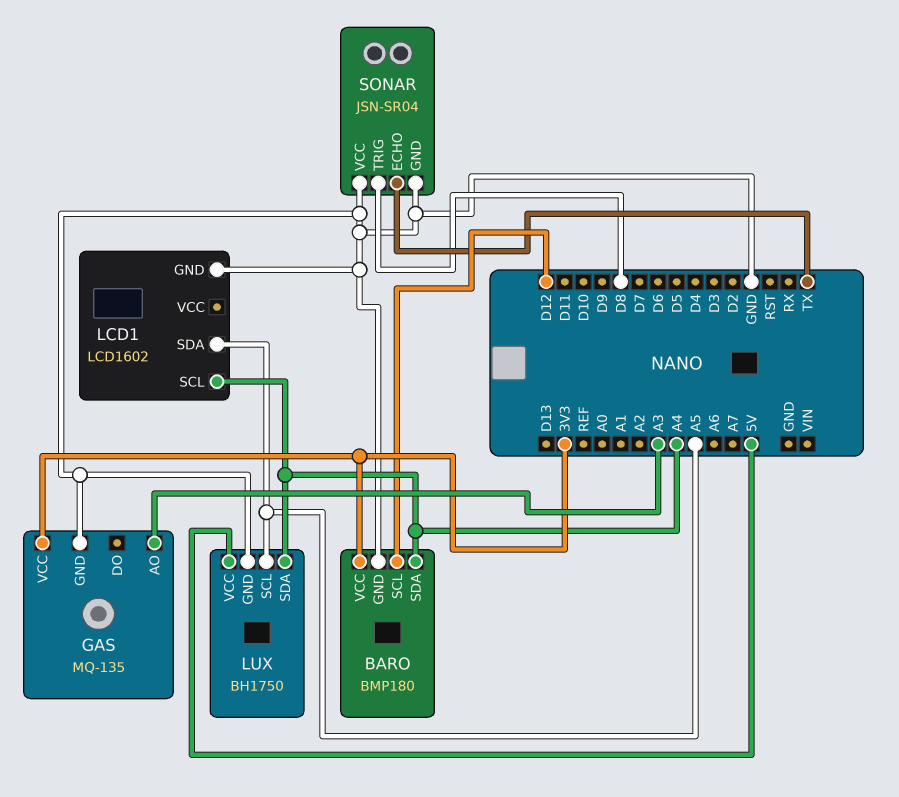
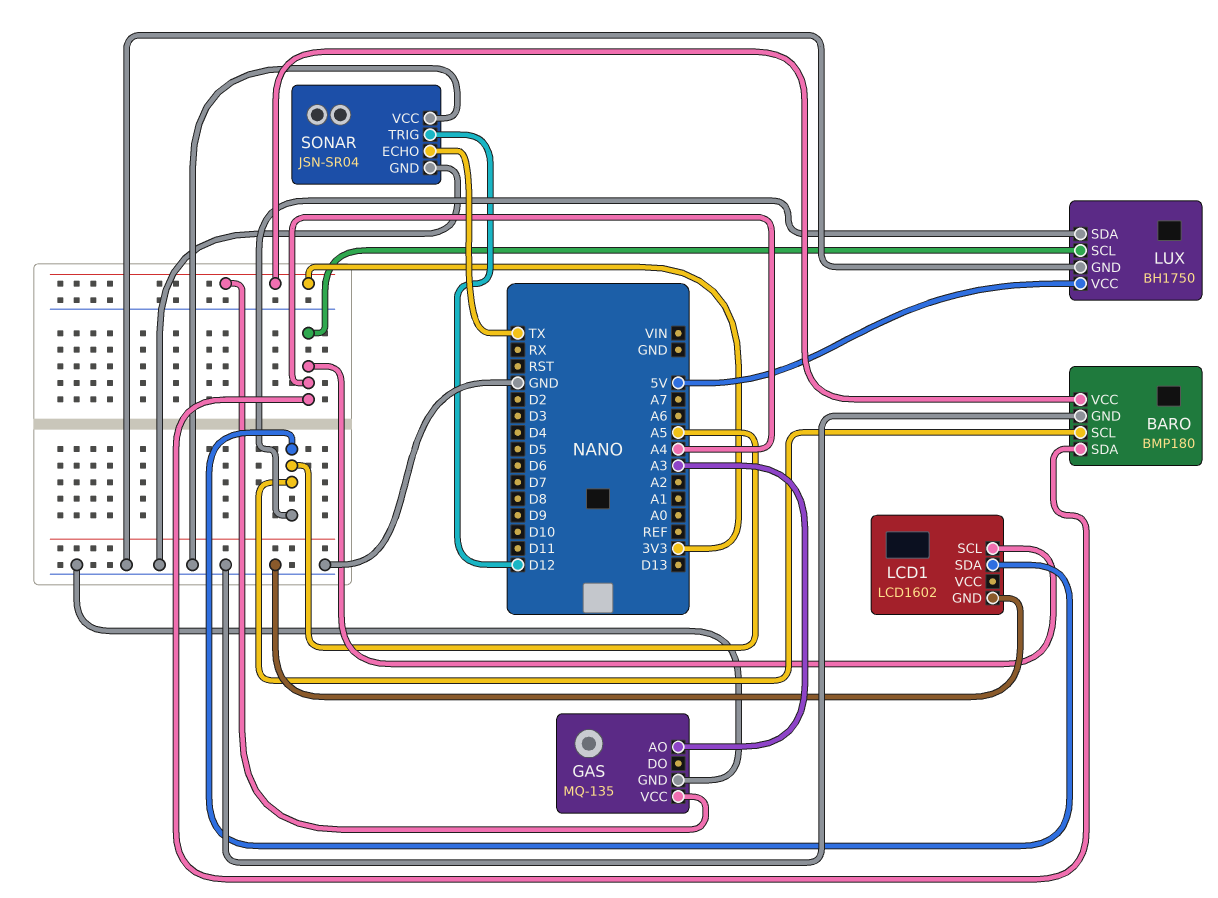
BARO pin SCL: D12 -> A5
LUX pin SCL: A5 -> A4
LUX pin SDA: A4 -> A5
SONAR pin TRIG: D8 -> D12

